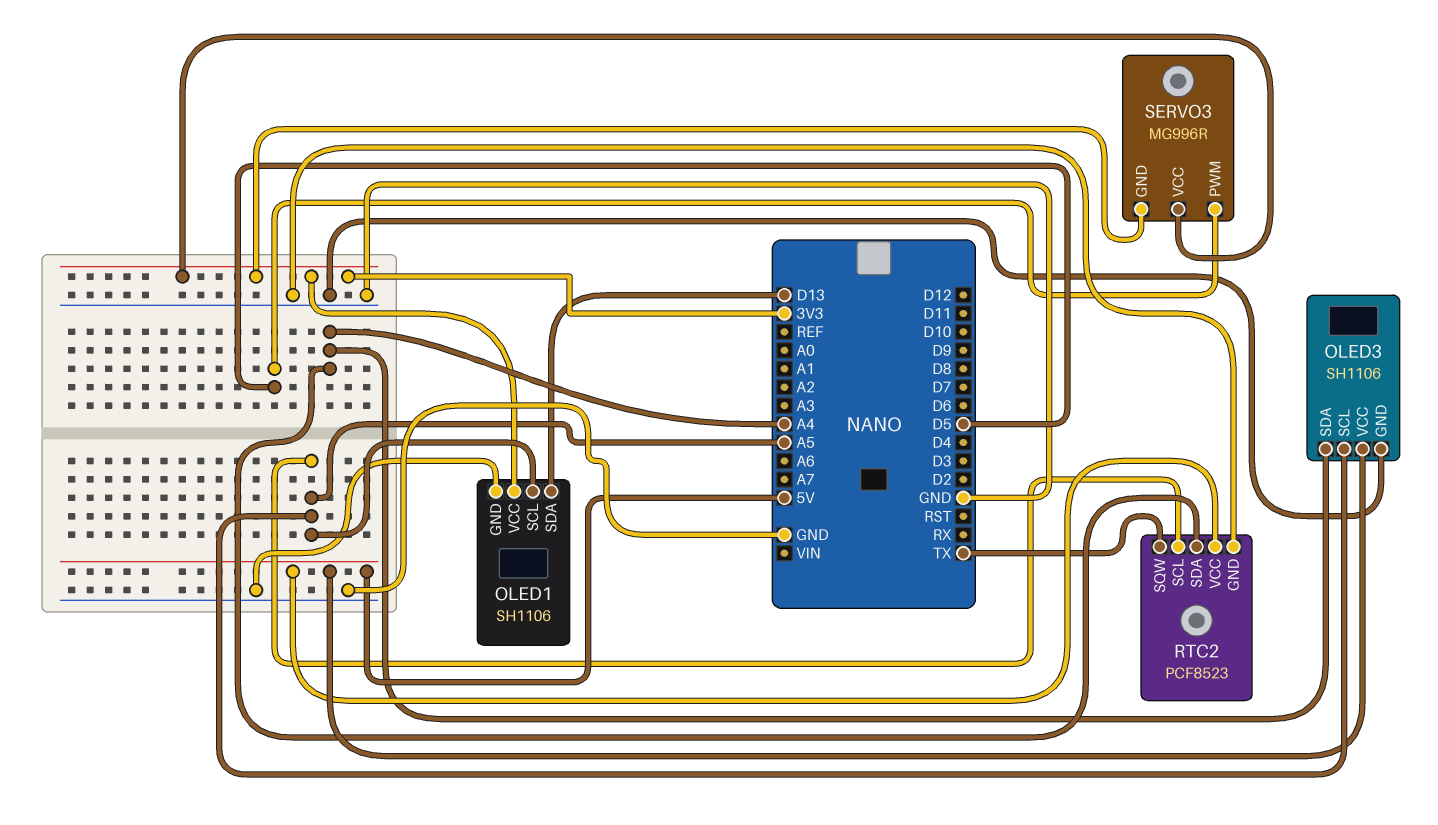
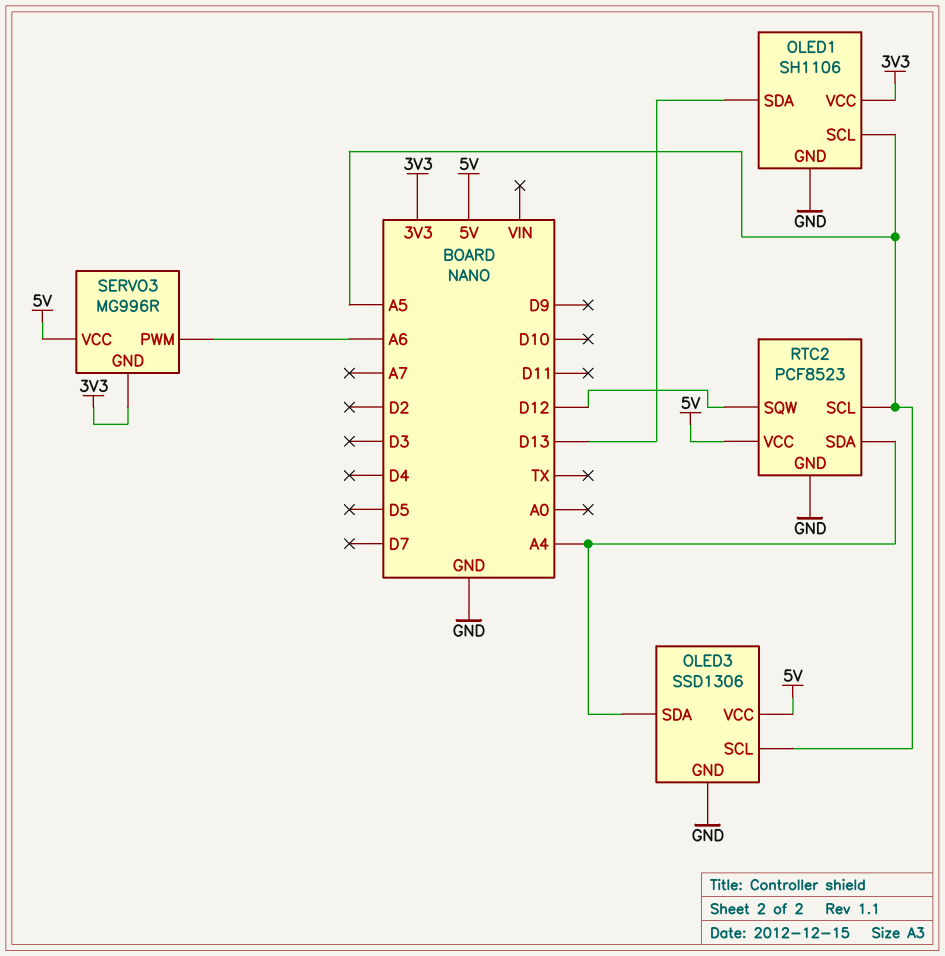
OLED3: SH1106 -> SSD1306
RTC2 pin SQW: TX -> D12
SERVO3 pin PWM: D5 -> A6
SERVO3 pin VCC: 3V3 -> 5V

